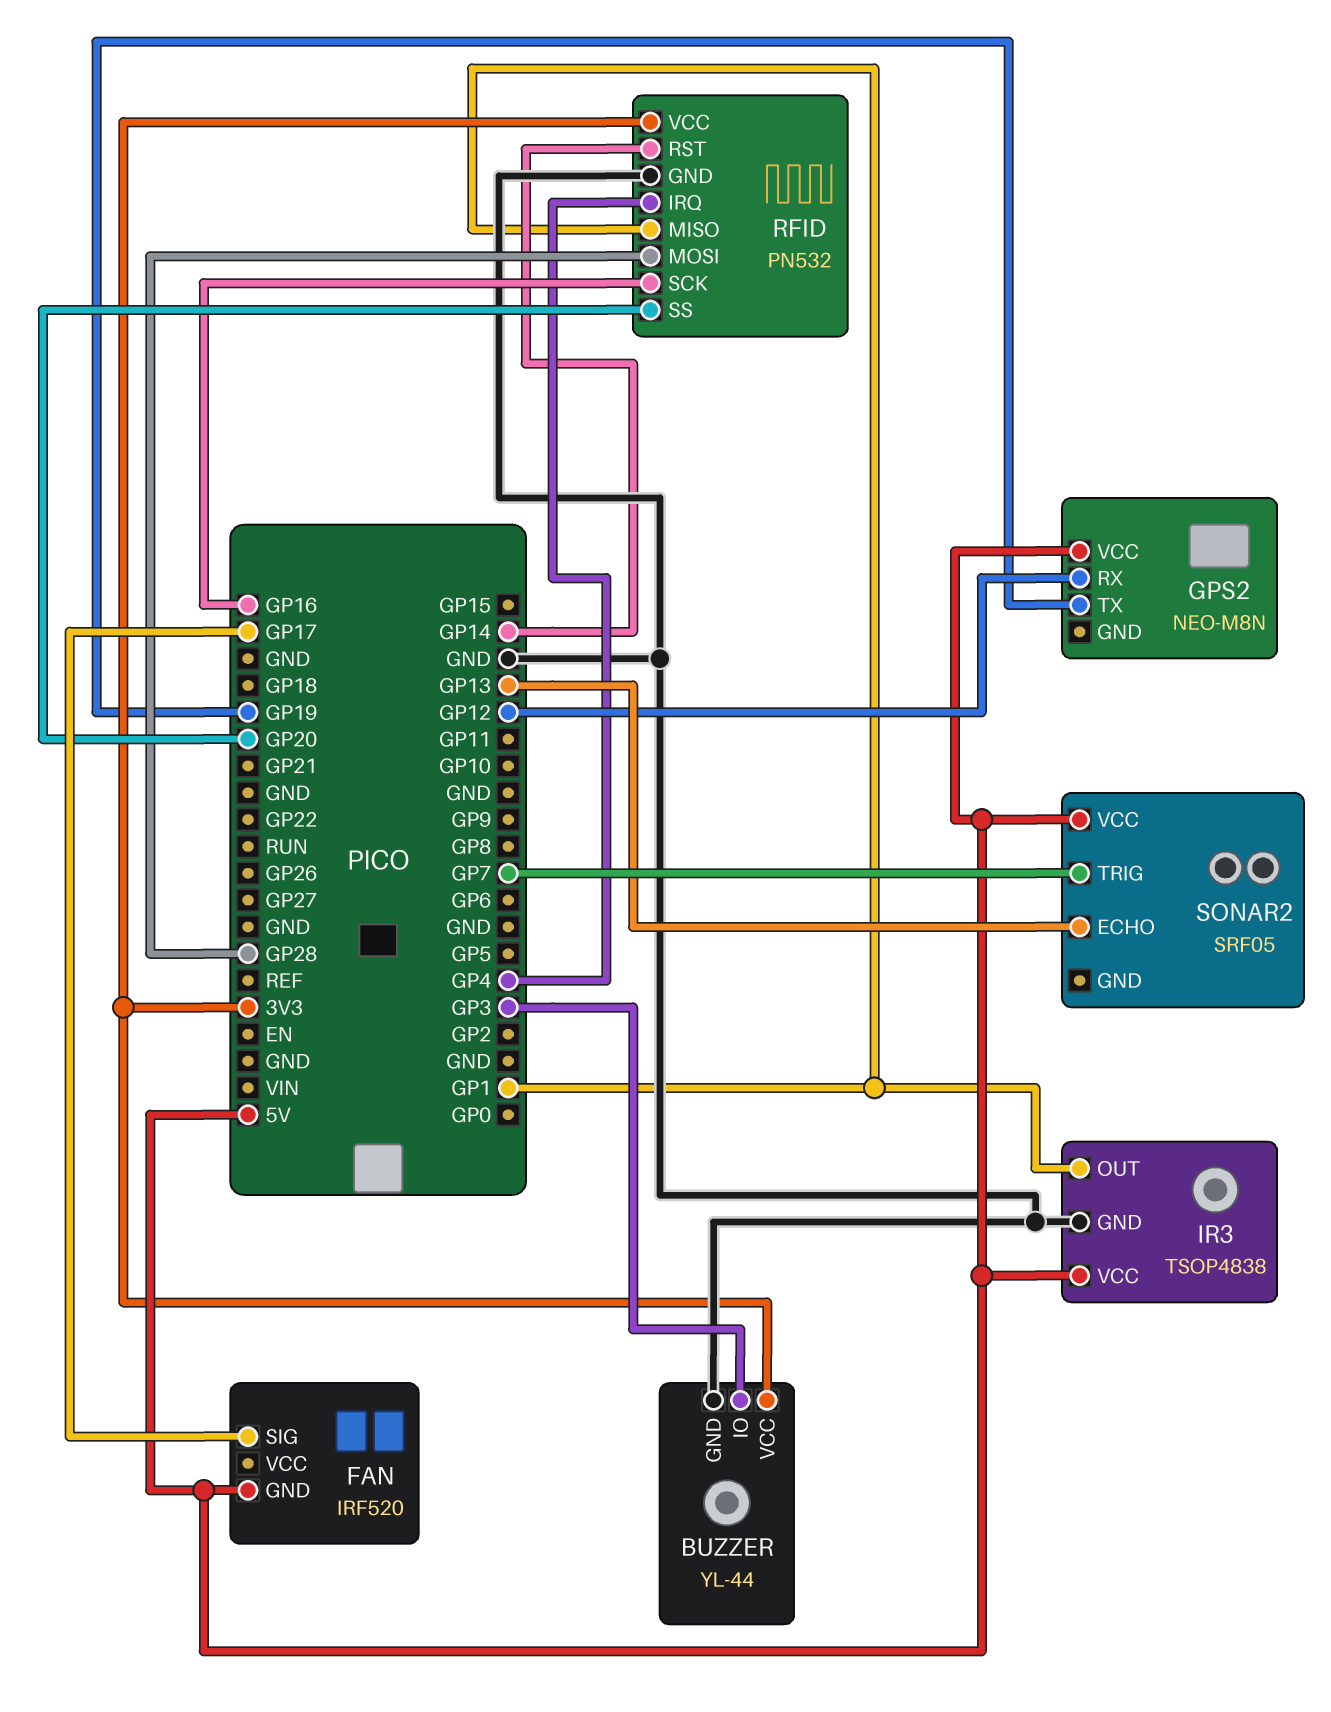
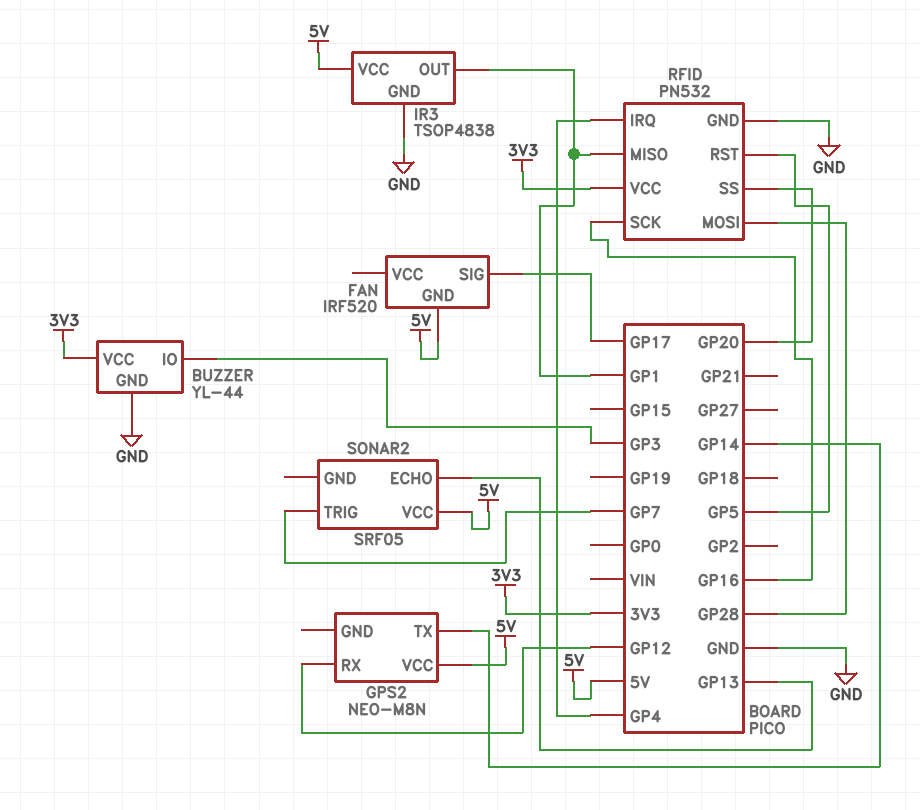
GPS2 pin TX: GP19 -> GP14
RFID pin RST: GP14 -> GP5

